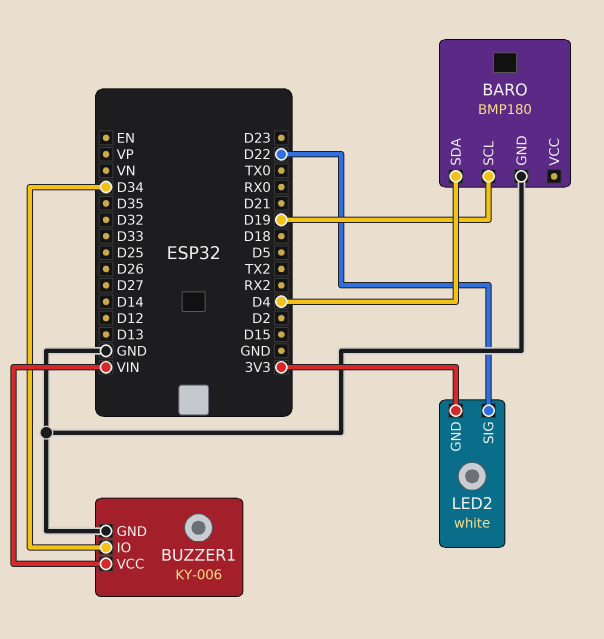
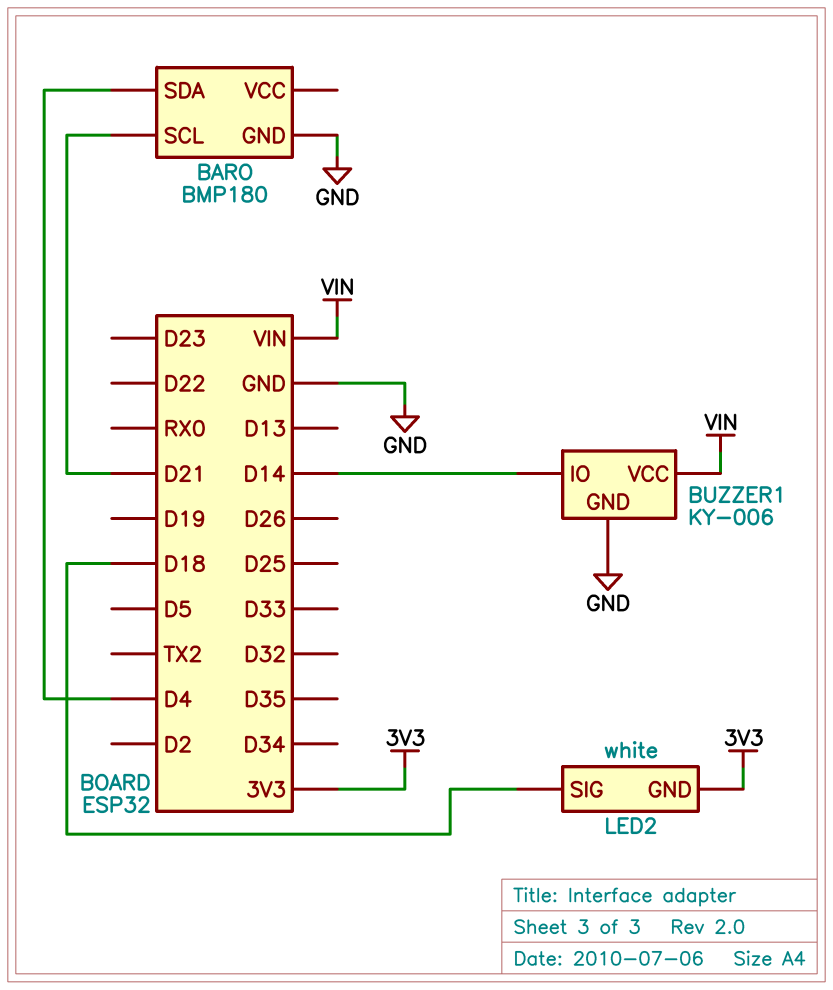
BARO pin SCL: D19 -> D21
BUZZER1 pin IO: D34 -> D14
LED2 pin SIG: D22 -> D18

